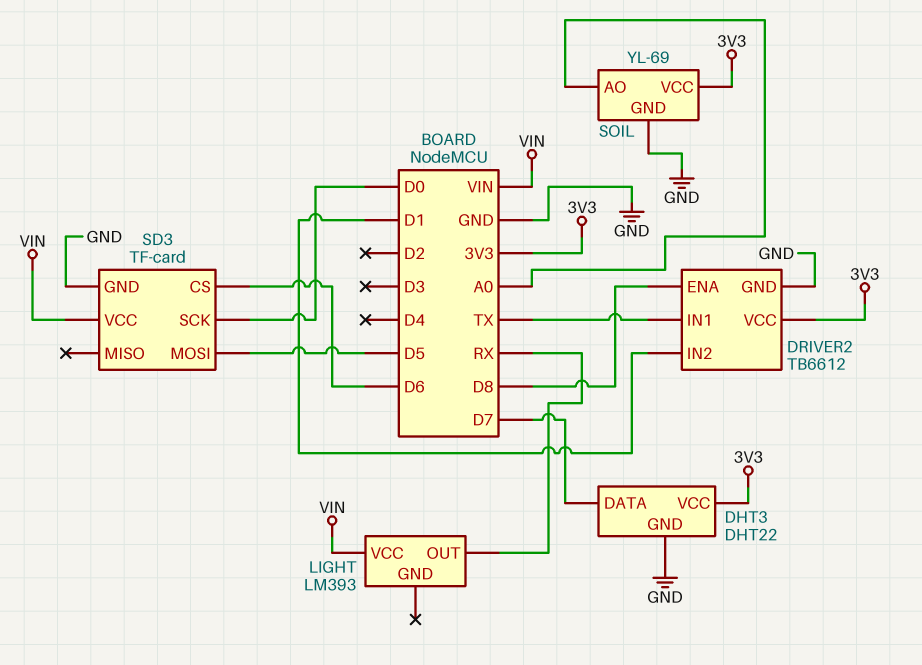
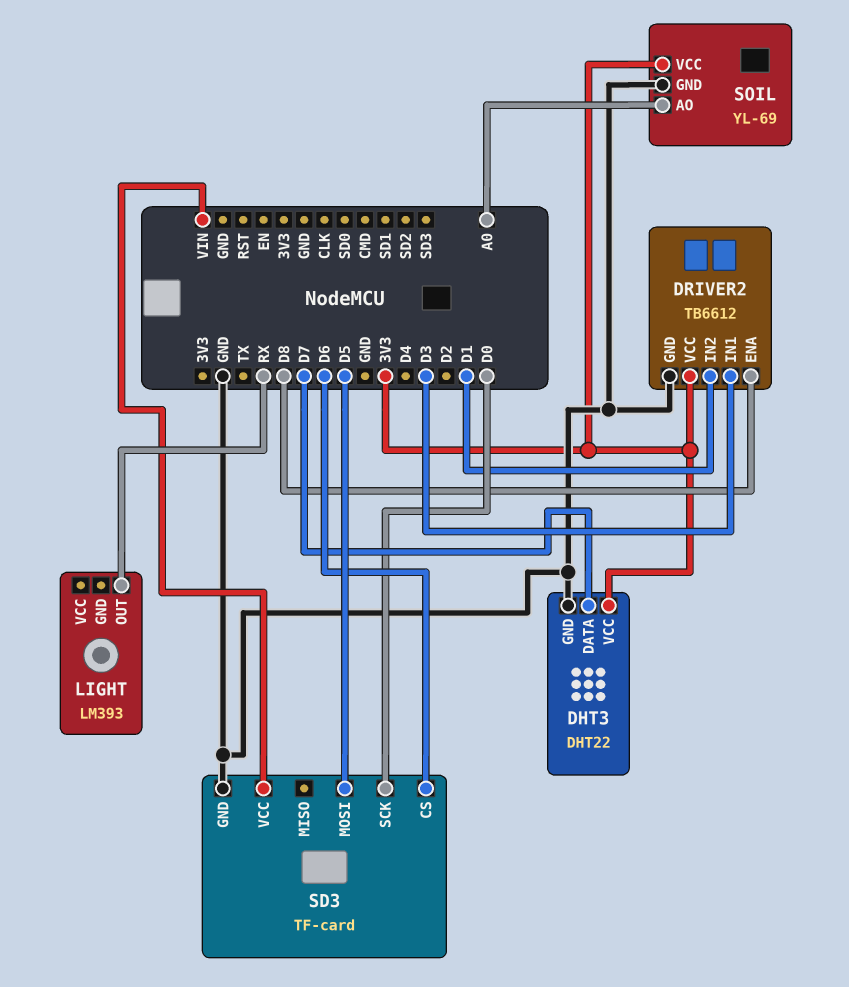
DRIVER2 pin IN1: TX -> D3
LIGHT pin VCC: VIN -> none

